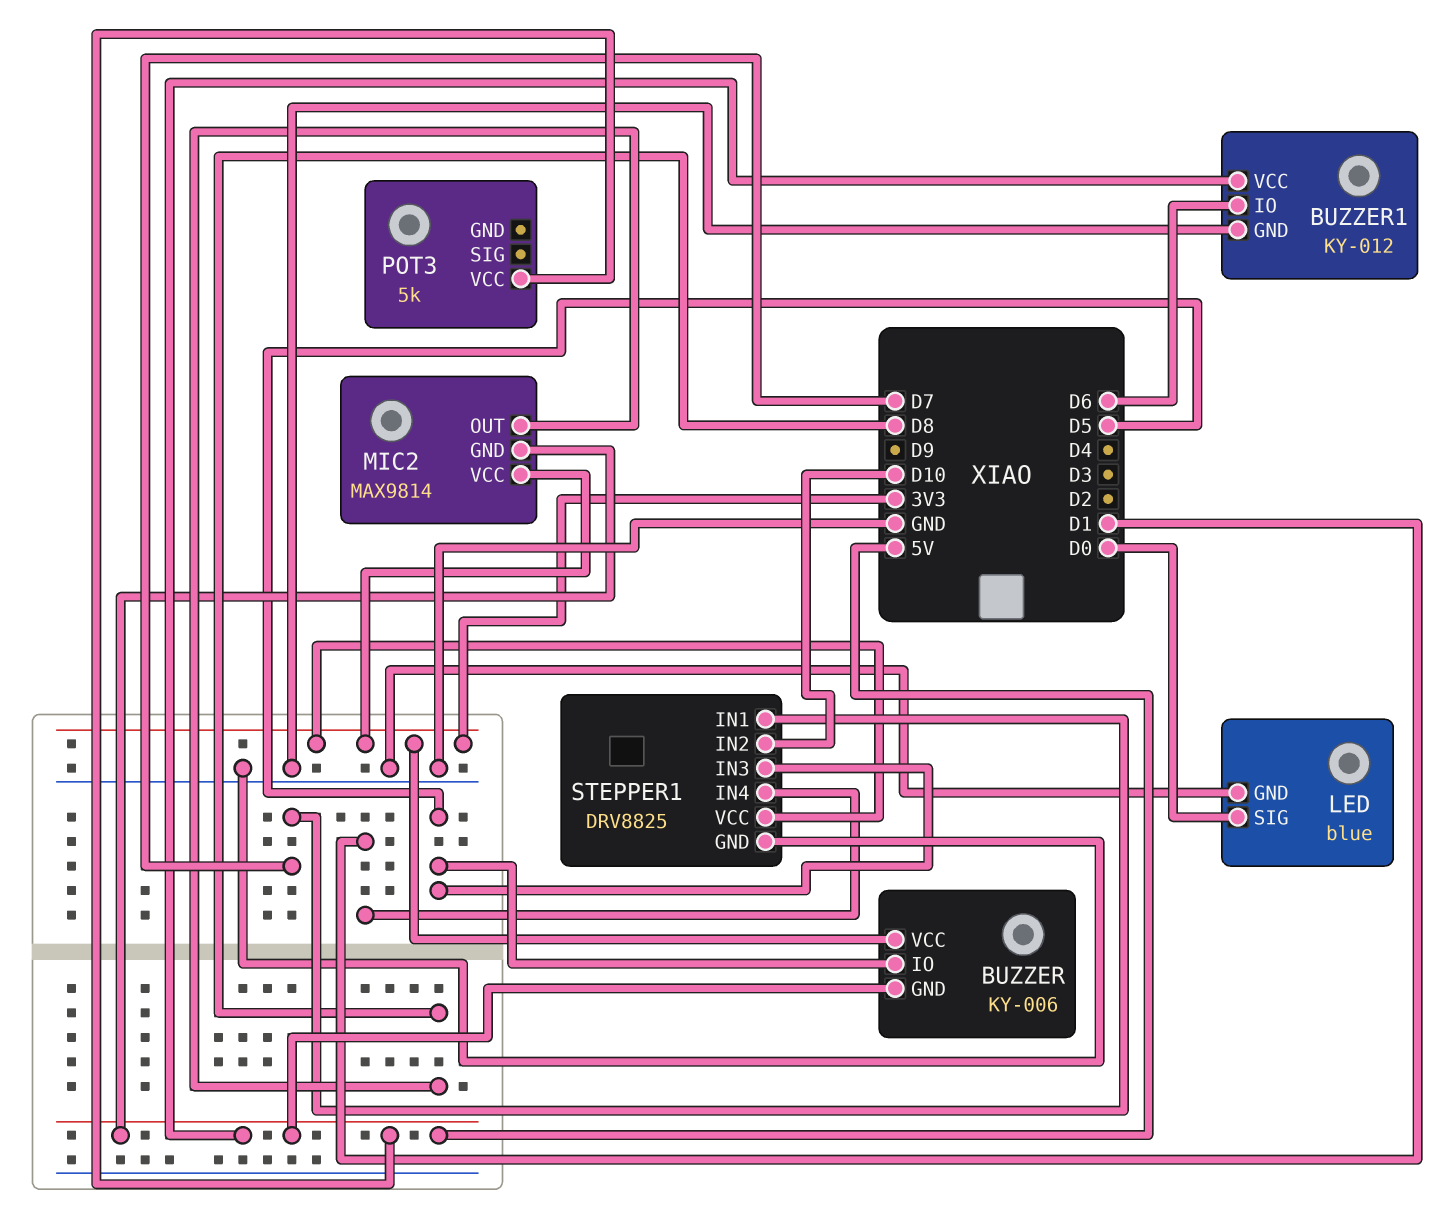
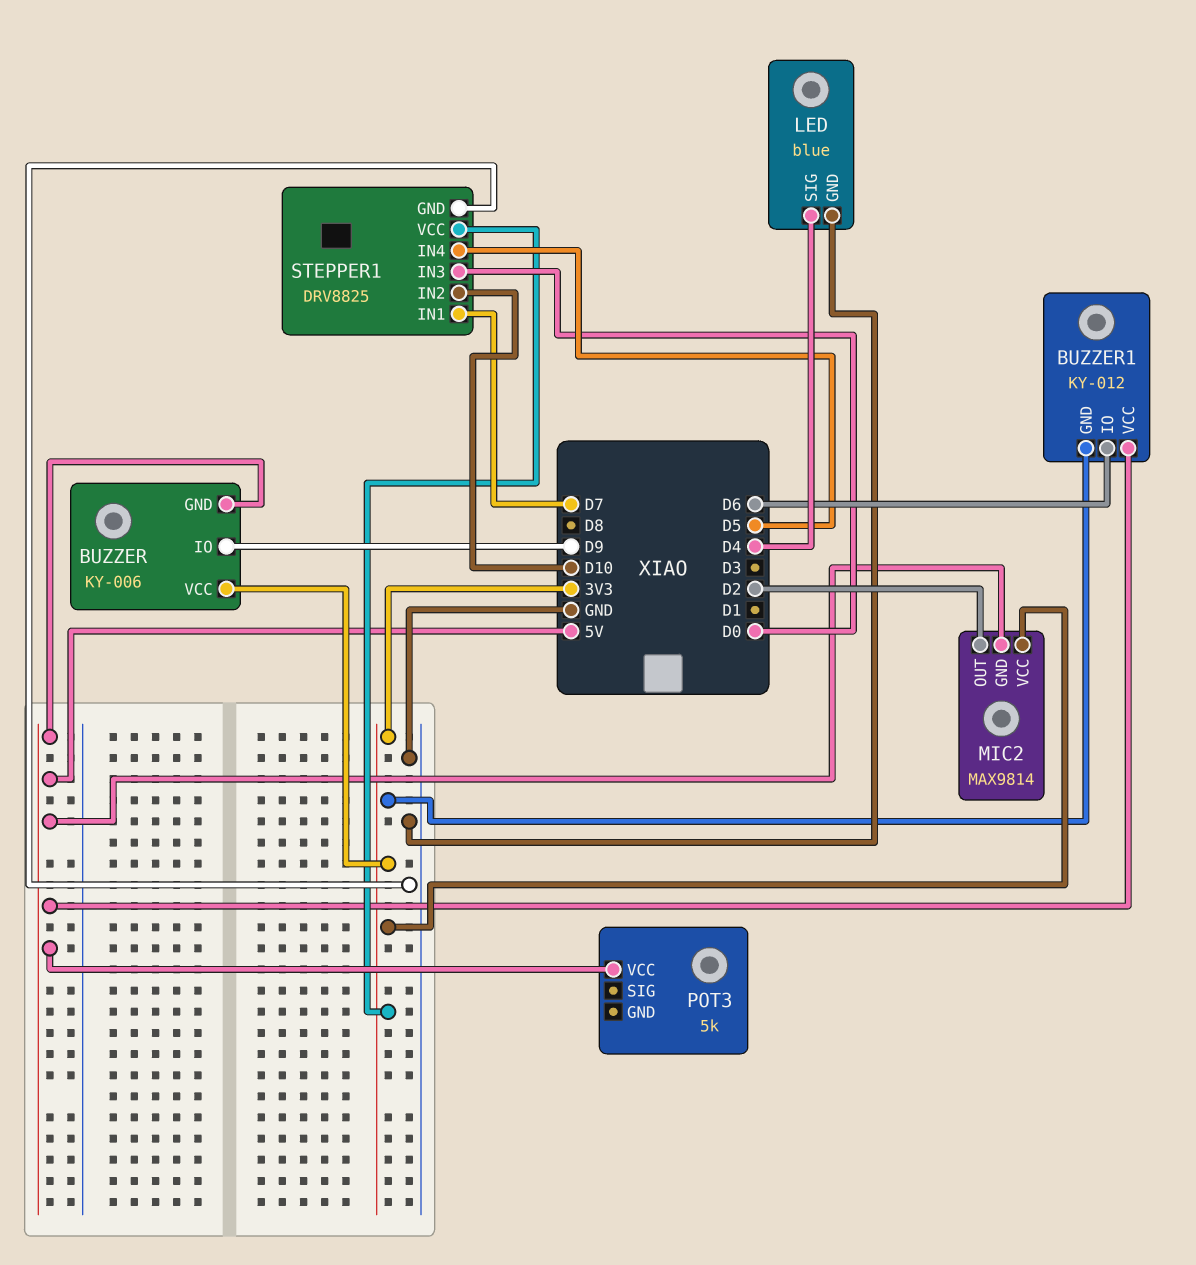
BUZZER pin IO: D5 -> D9
BUZZER1 pin GND: GND -> 3V3
LED pin SIG: D0 -> D4
MIC2 pin OUT: D8 -> D2
STEPPER1 pin IN3: D5 -> D0
STEPPER1 pin IN4: D1 -> D5

